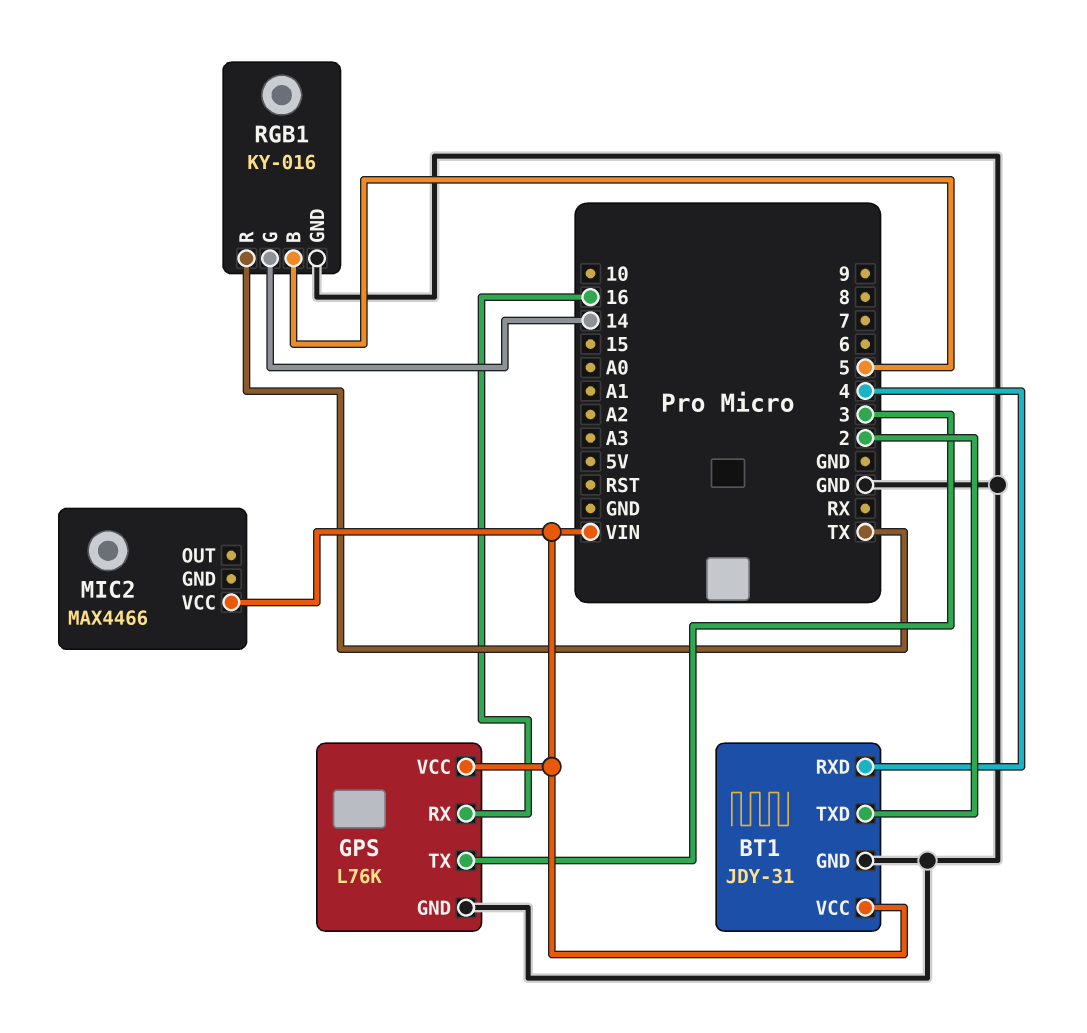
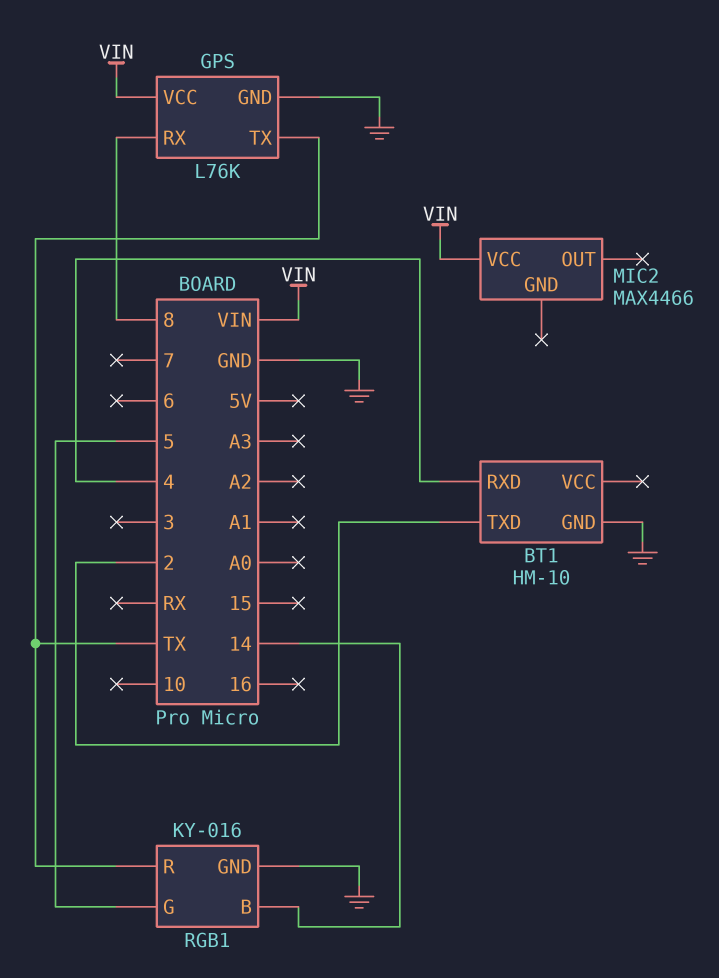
BT1: JDY-31 -> HM-10
BT1 pin VCC: VIN -> none
GPS pin RX: 16 -> 8
GPS pin TX: 3 -> TX
RGB1 pin B: 5 -> 14
RGB1 pin G: 14 -> 5

